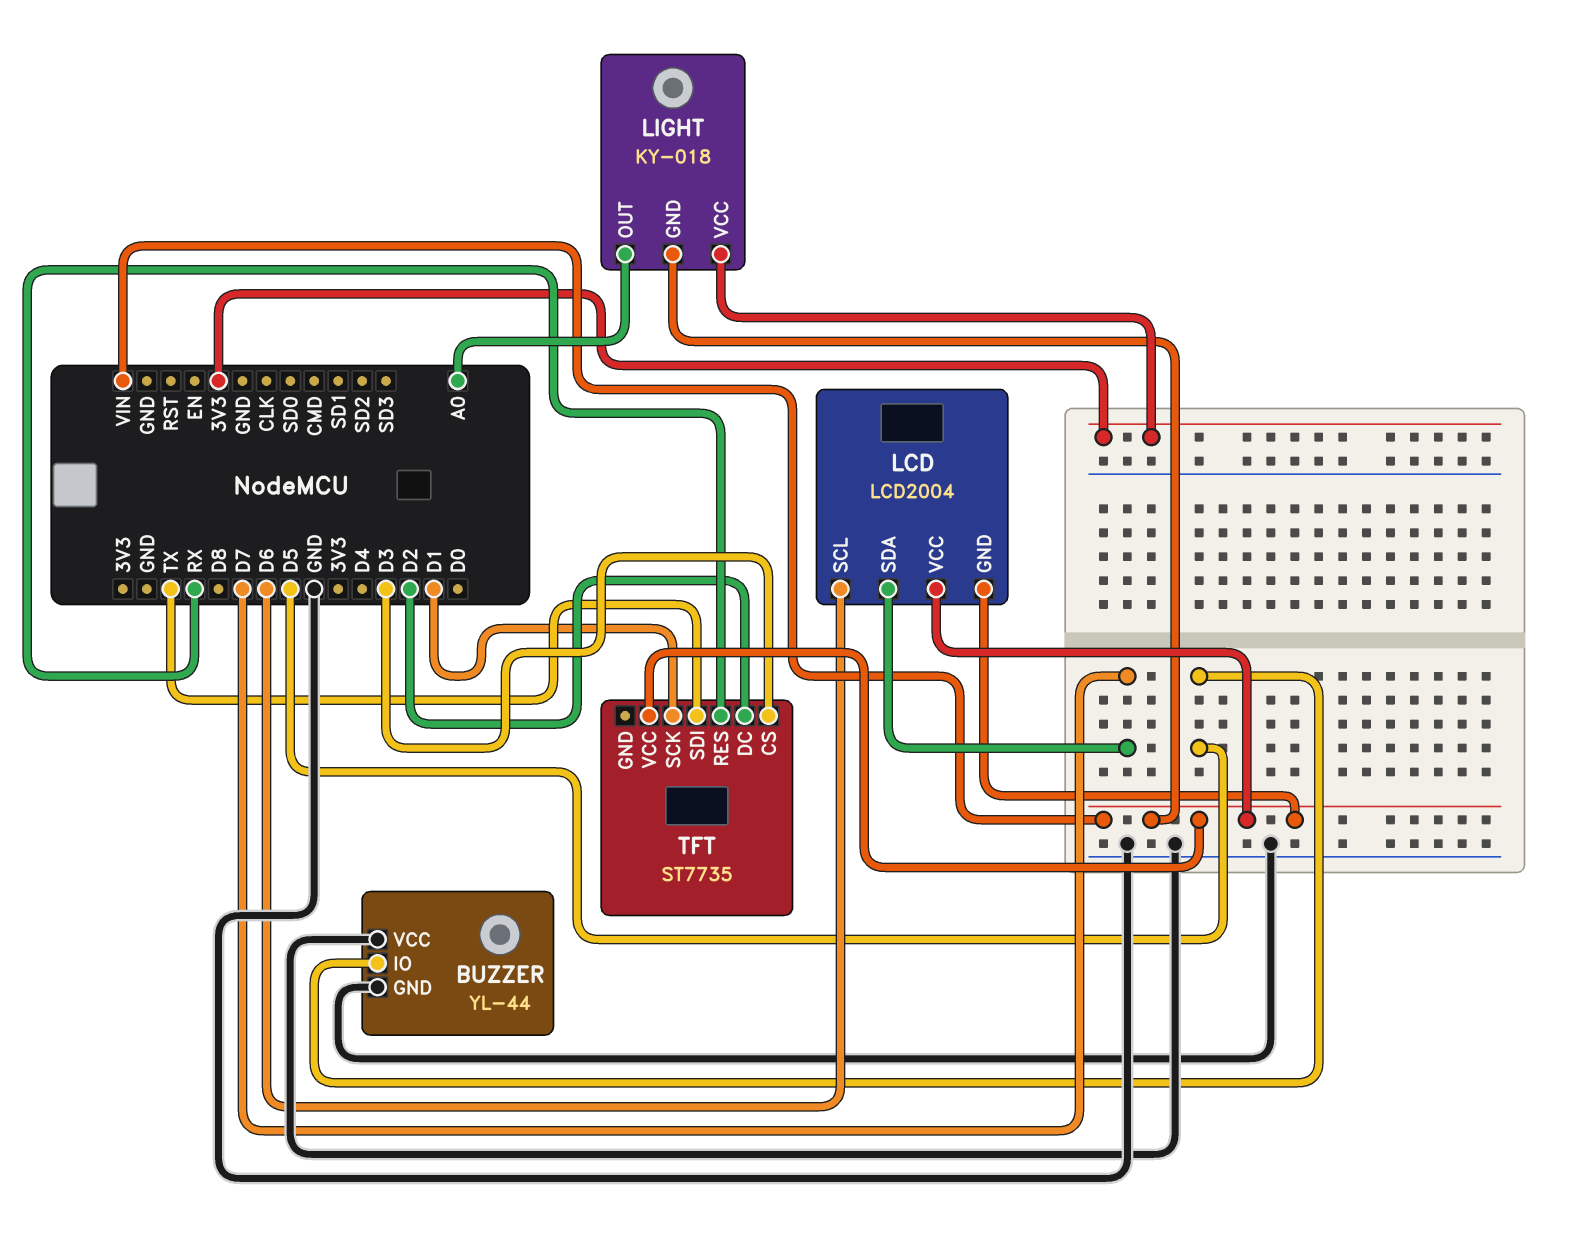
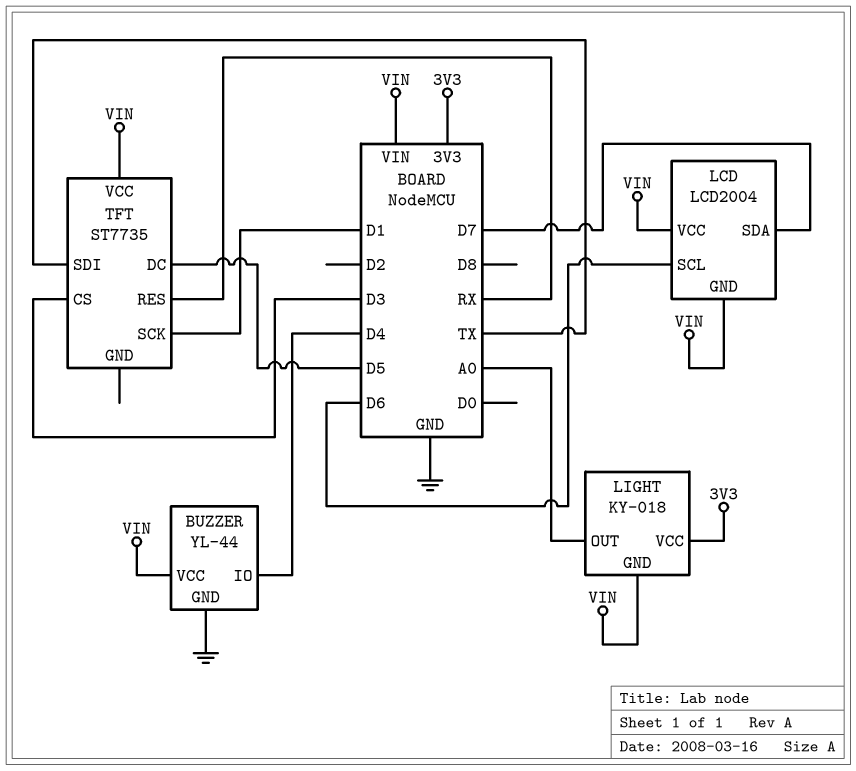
BUZZER pin IO: D5 -> D4
BUZZER pin VCC: GND -> VIN
TFT pin DC: D2 -> D5

